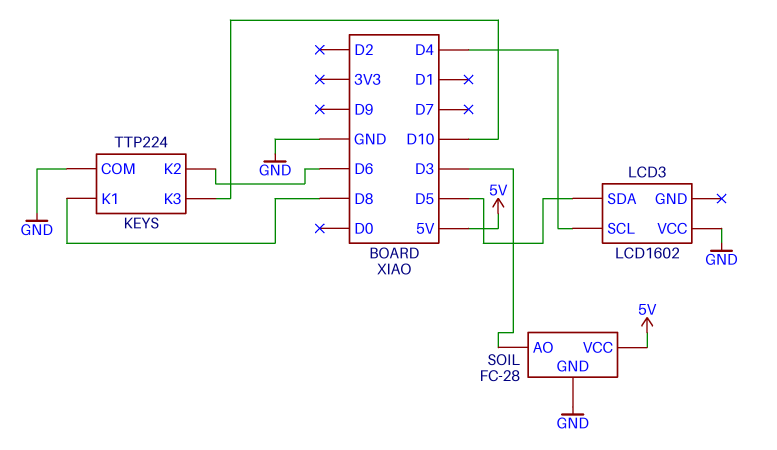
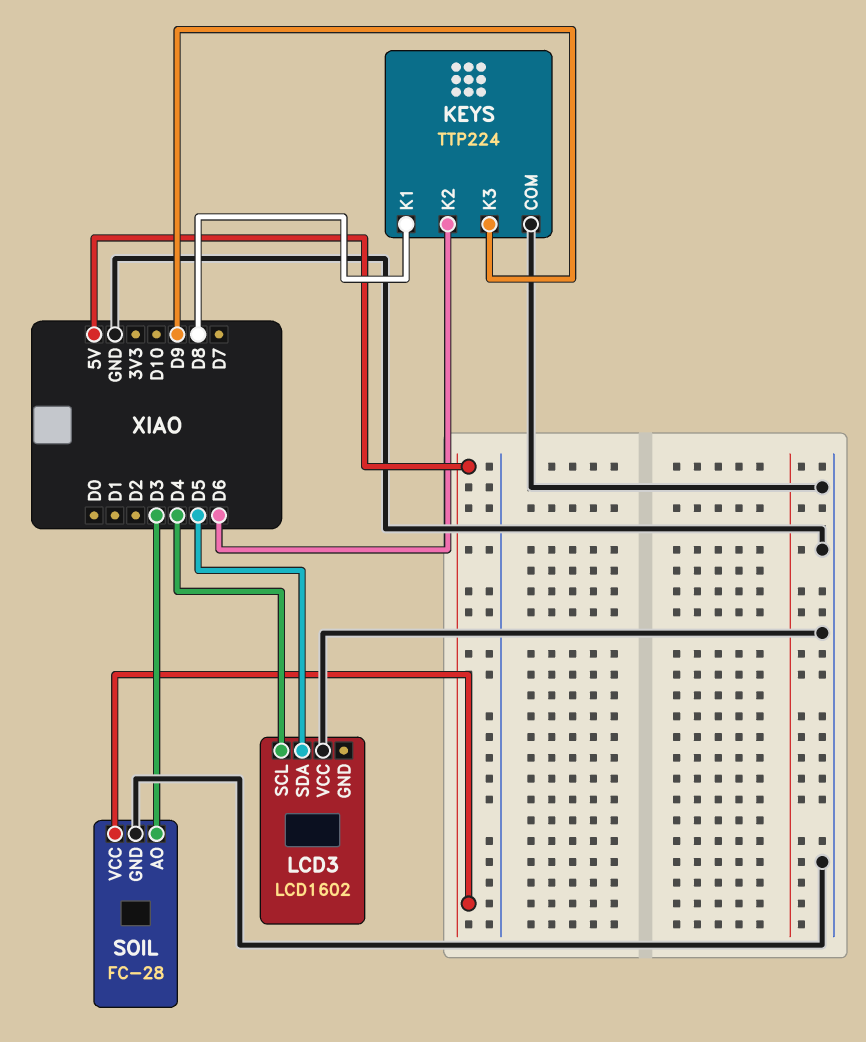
KEYS pin K3: D10 -> D9

